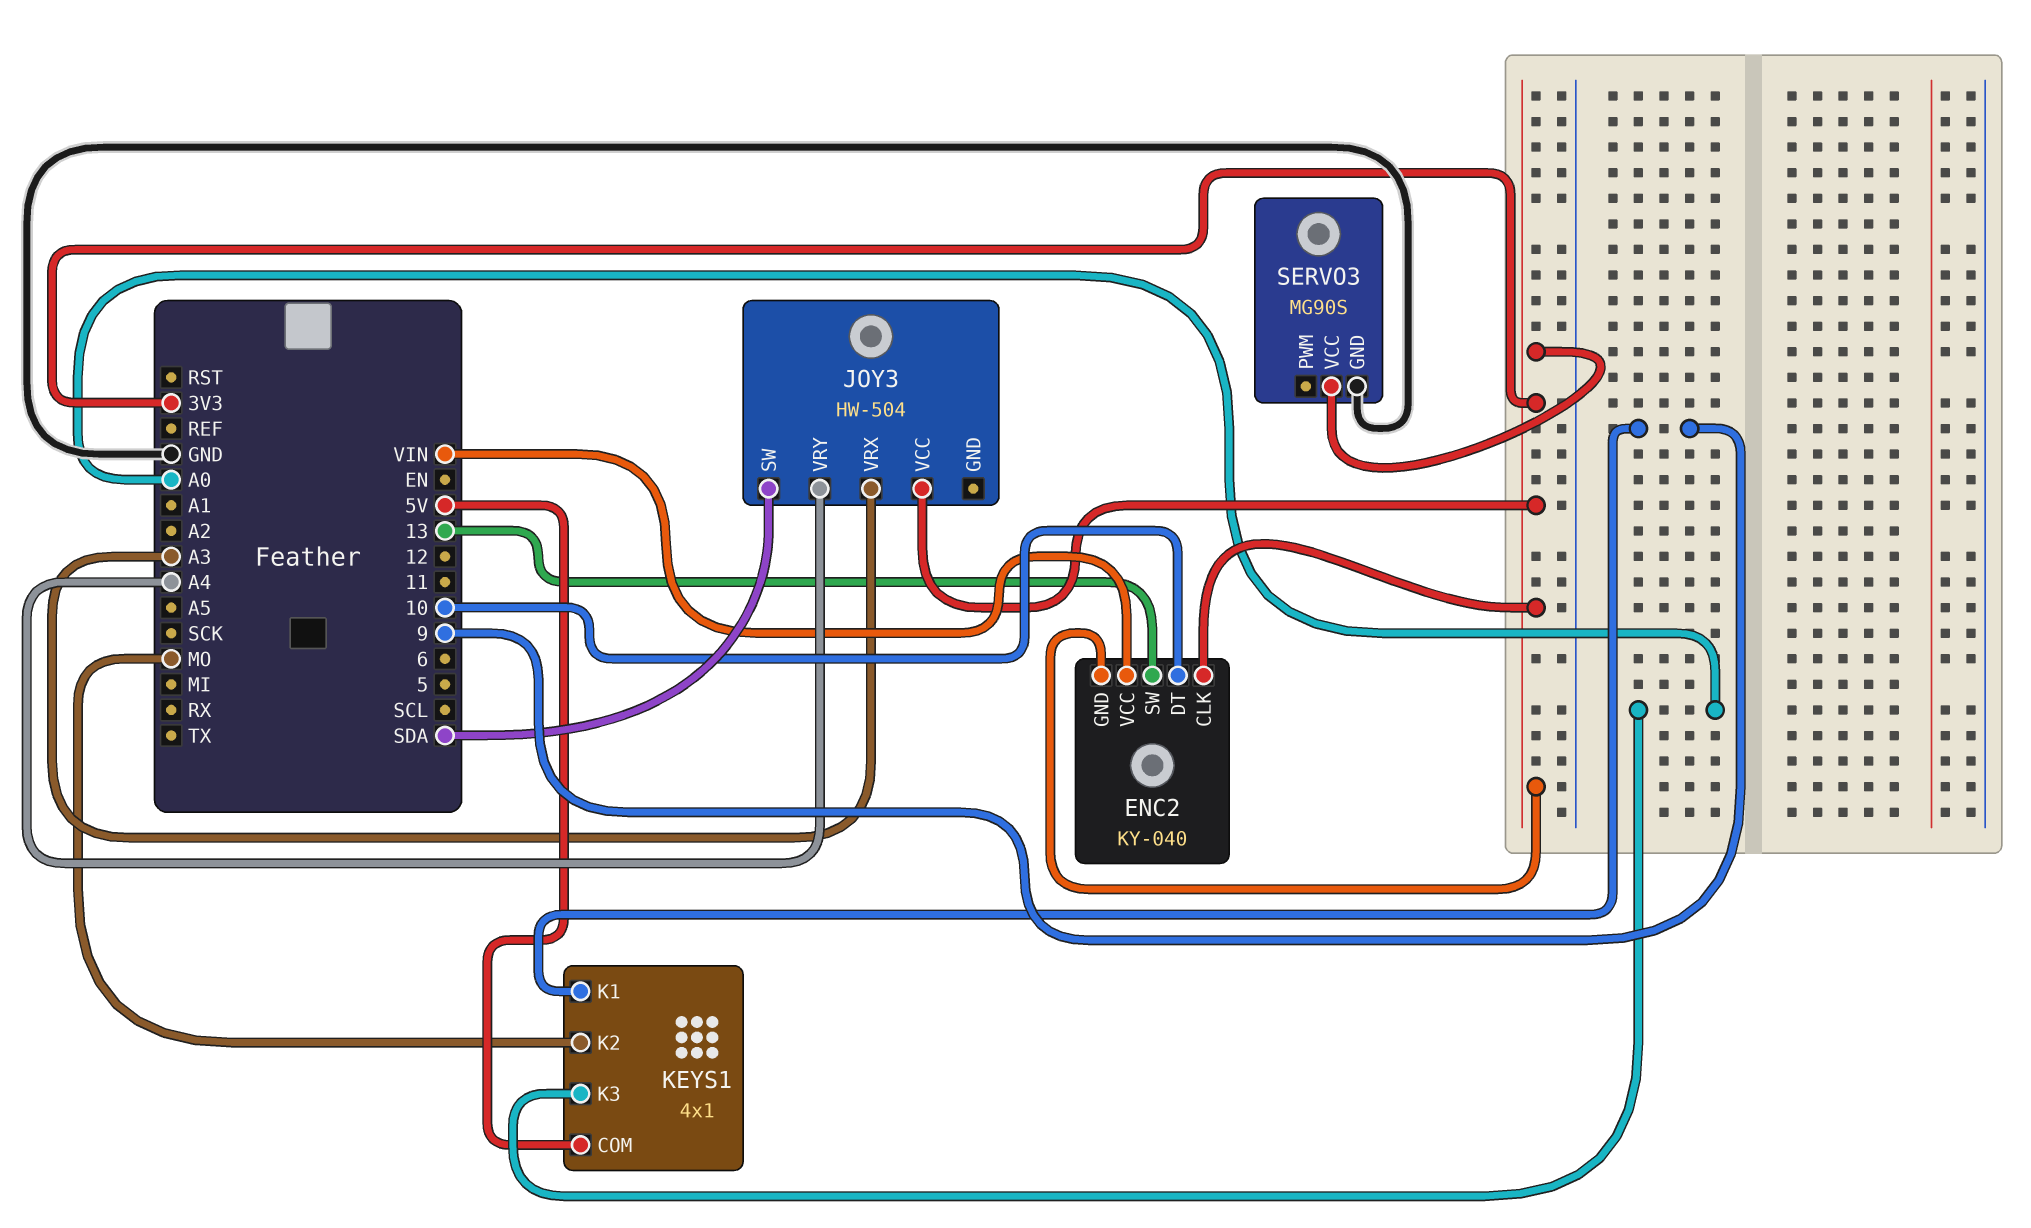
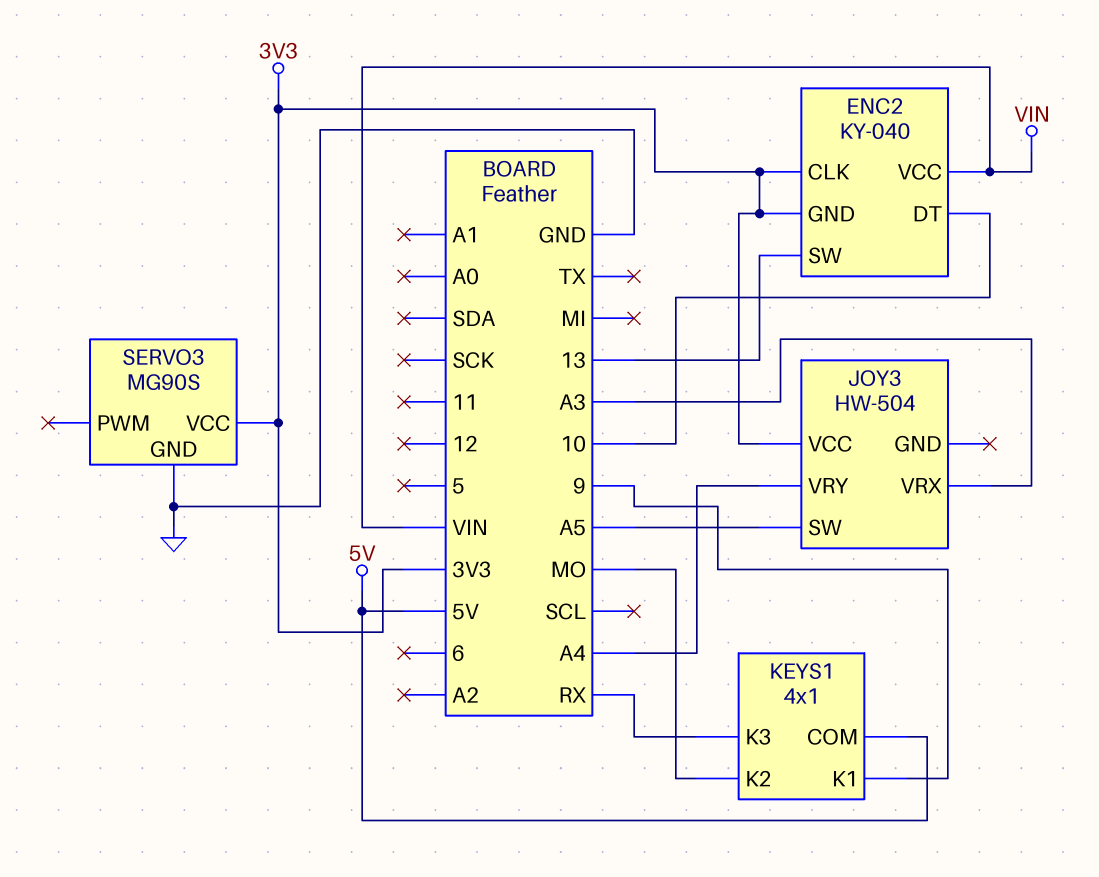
JOY3 pin SW: SDA -> A5
KEYS1 pin K3: A0 -> RX

